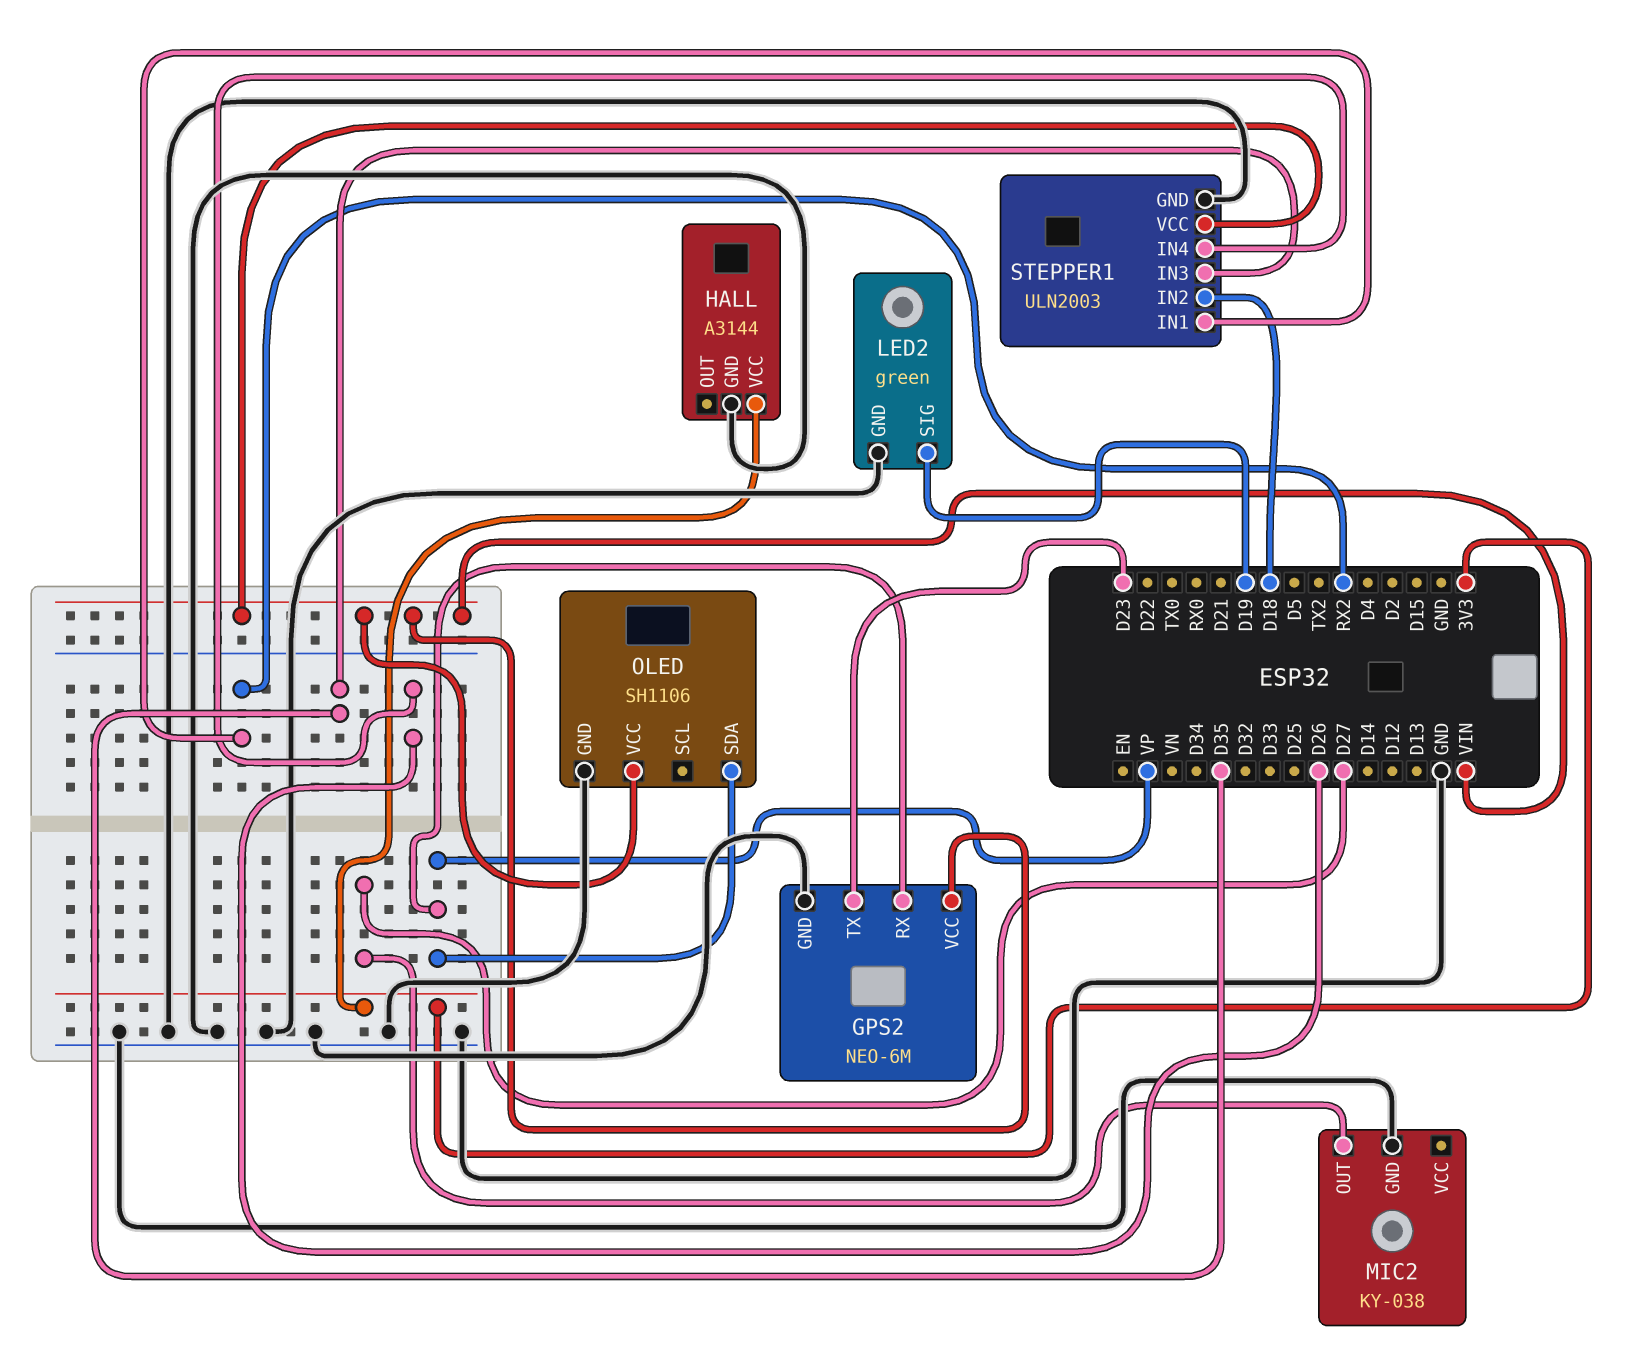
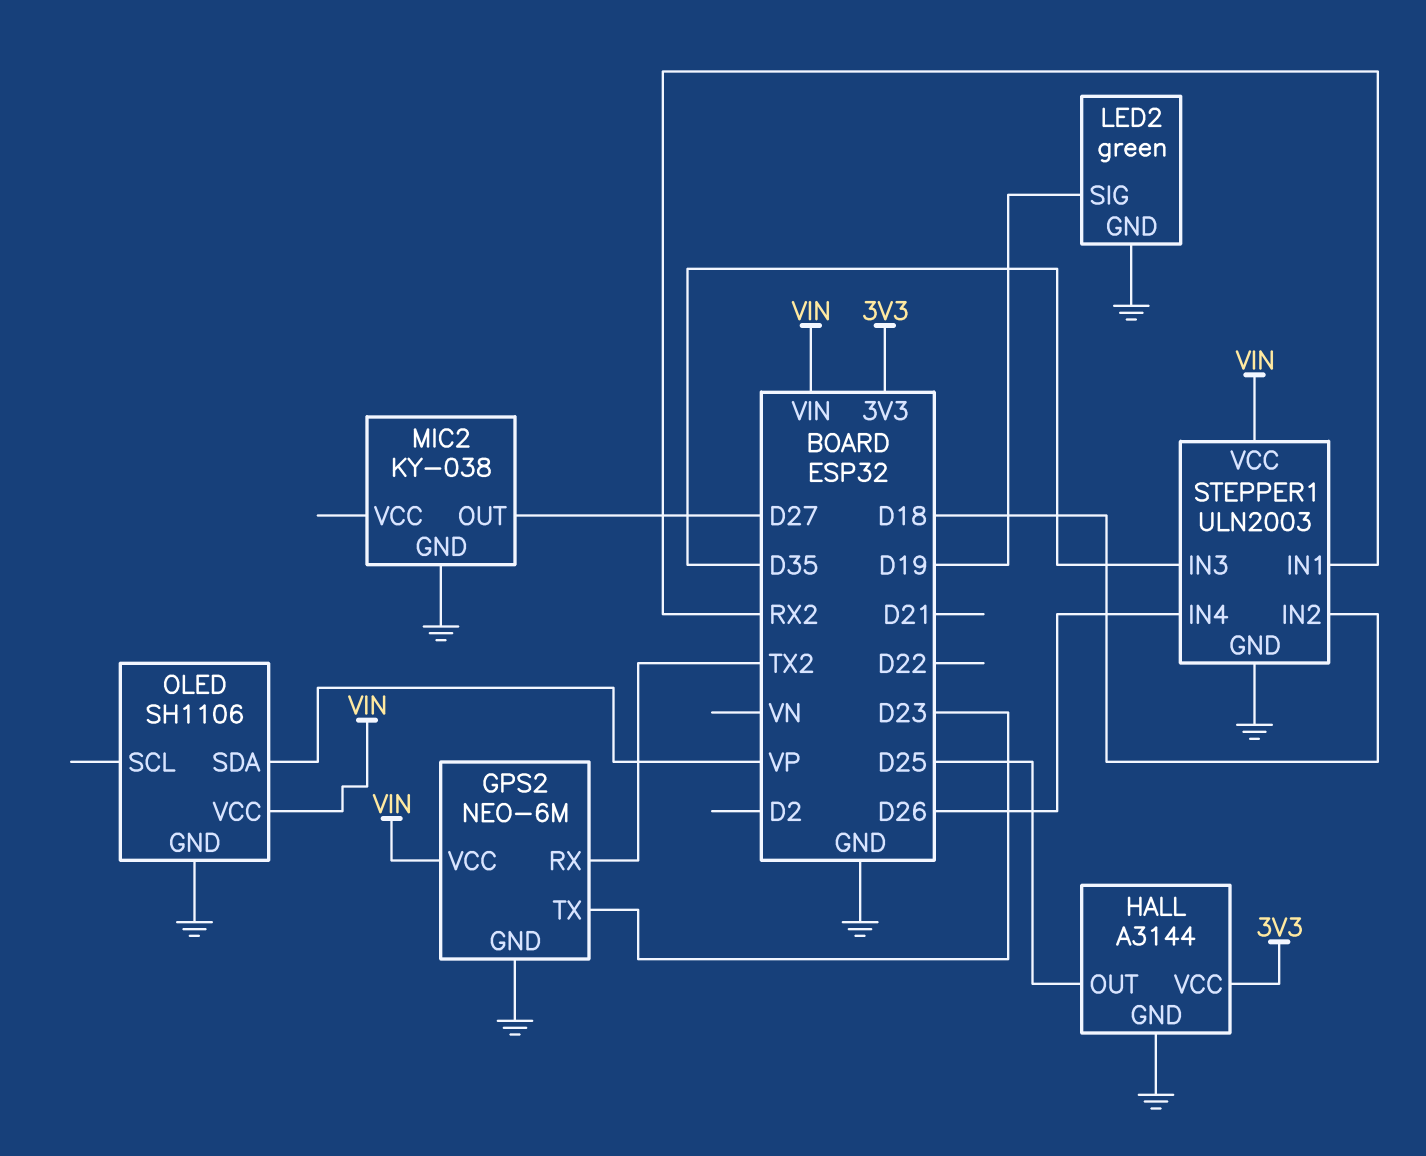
GPS2 pin RX: VP -> TX2
HALL pin OUT: none -> D25

